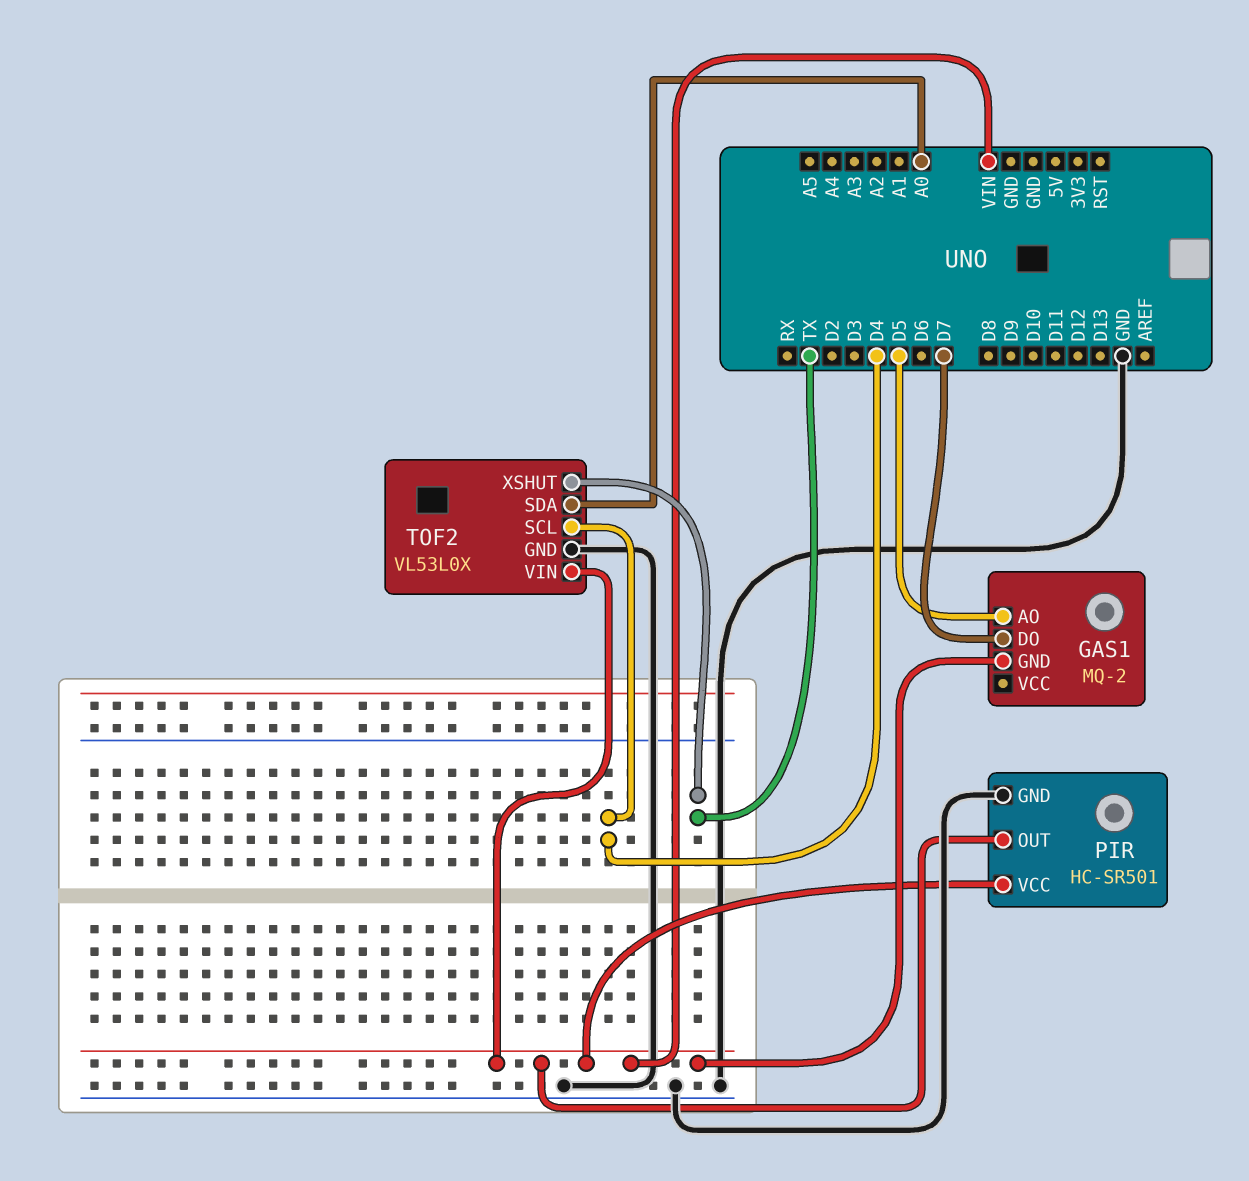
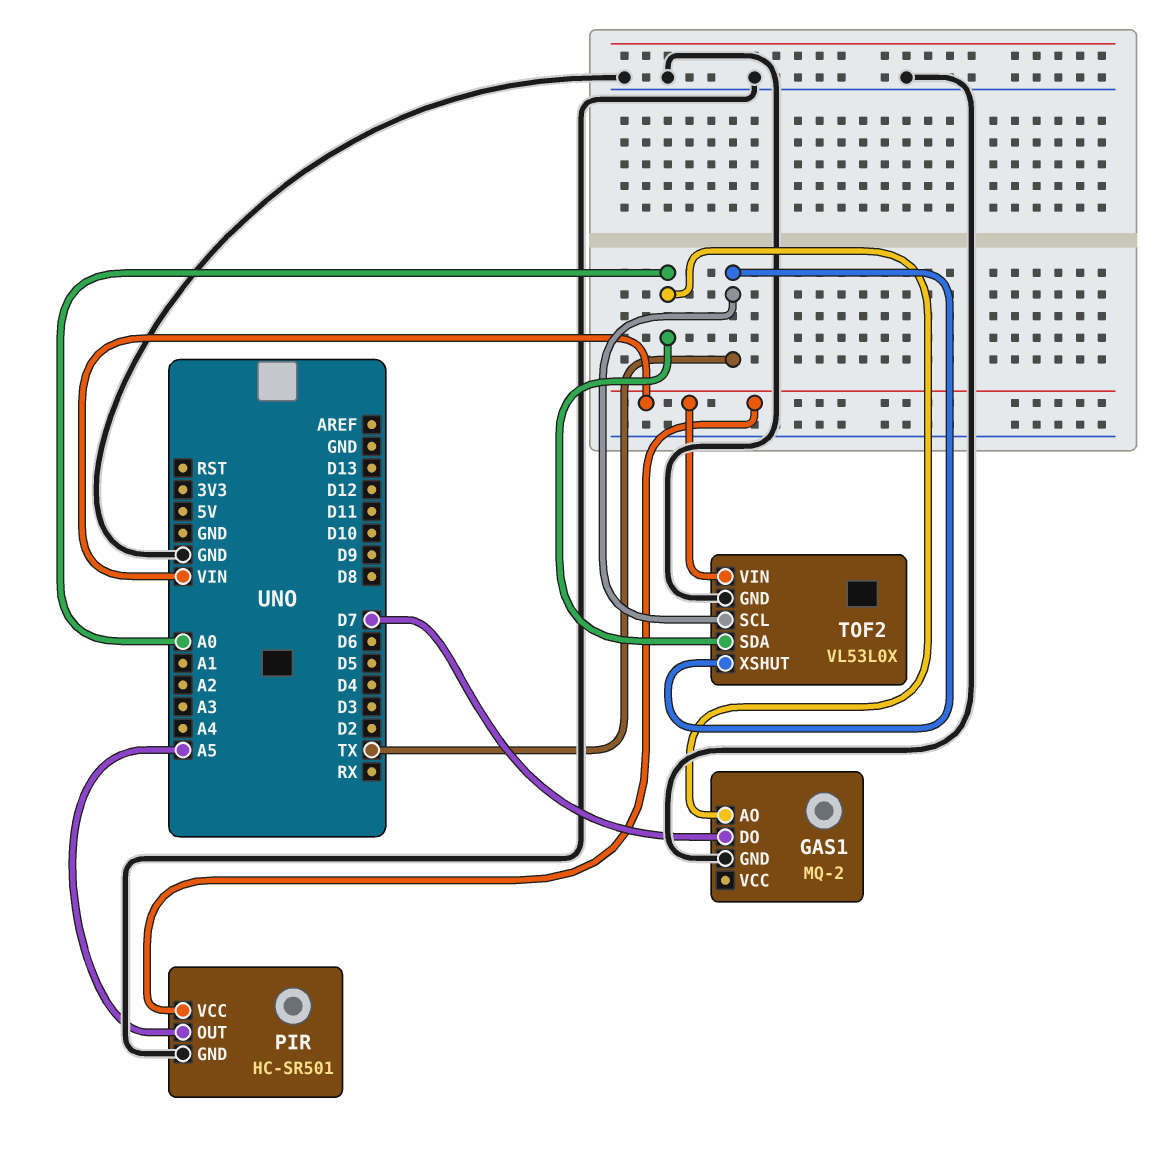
GAS1 pin AO: D5 -> A0
GAS1 pin GND: VIN -> GND
PIR pin OUT: VIN -> A5
TOF2 pin SCL: D4 -> TX

